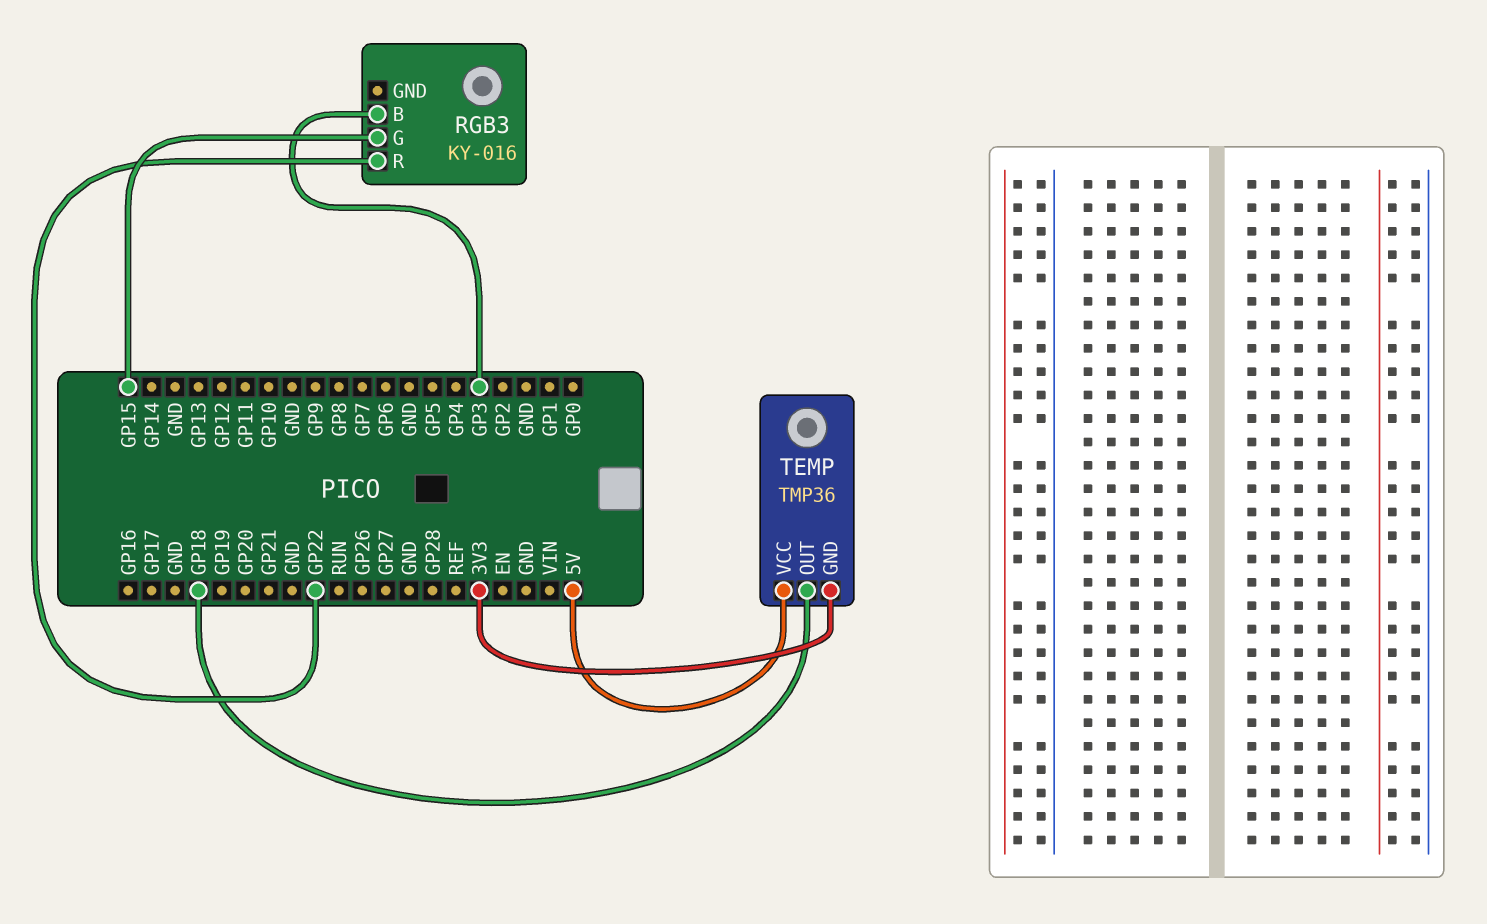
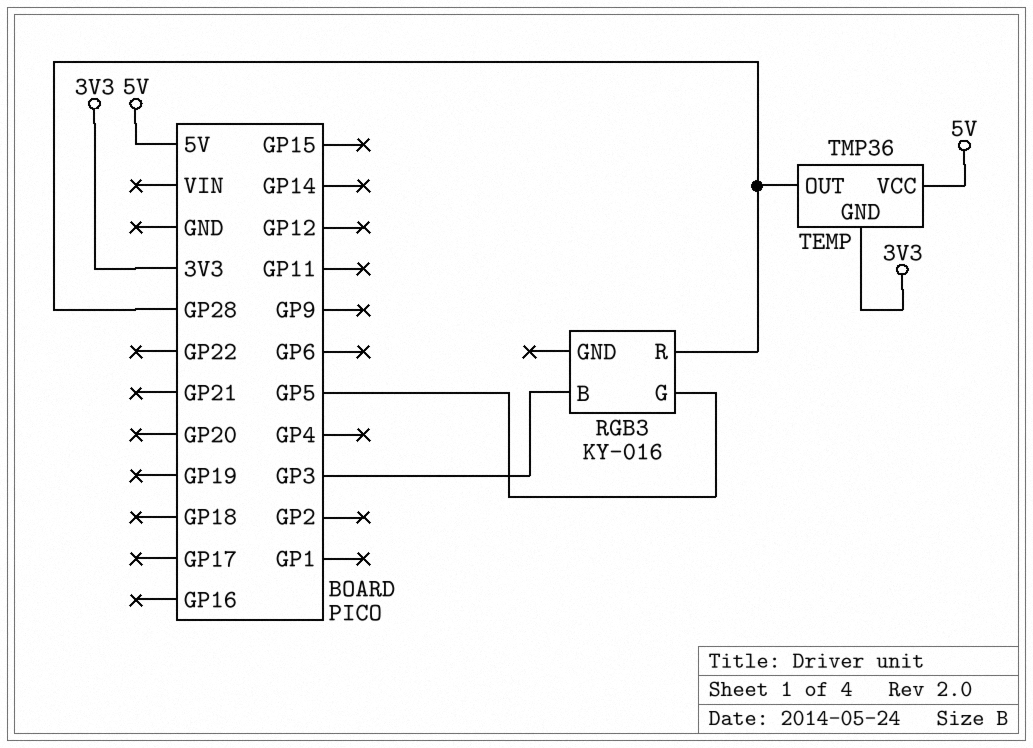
RGB3 pin G: GP15 -> GP5
RGB3 pin R: GP22 -> GP28
TEMP pin OUT: GP18 -> GP28

